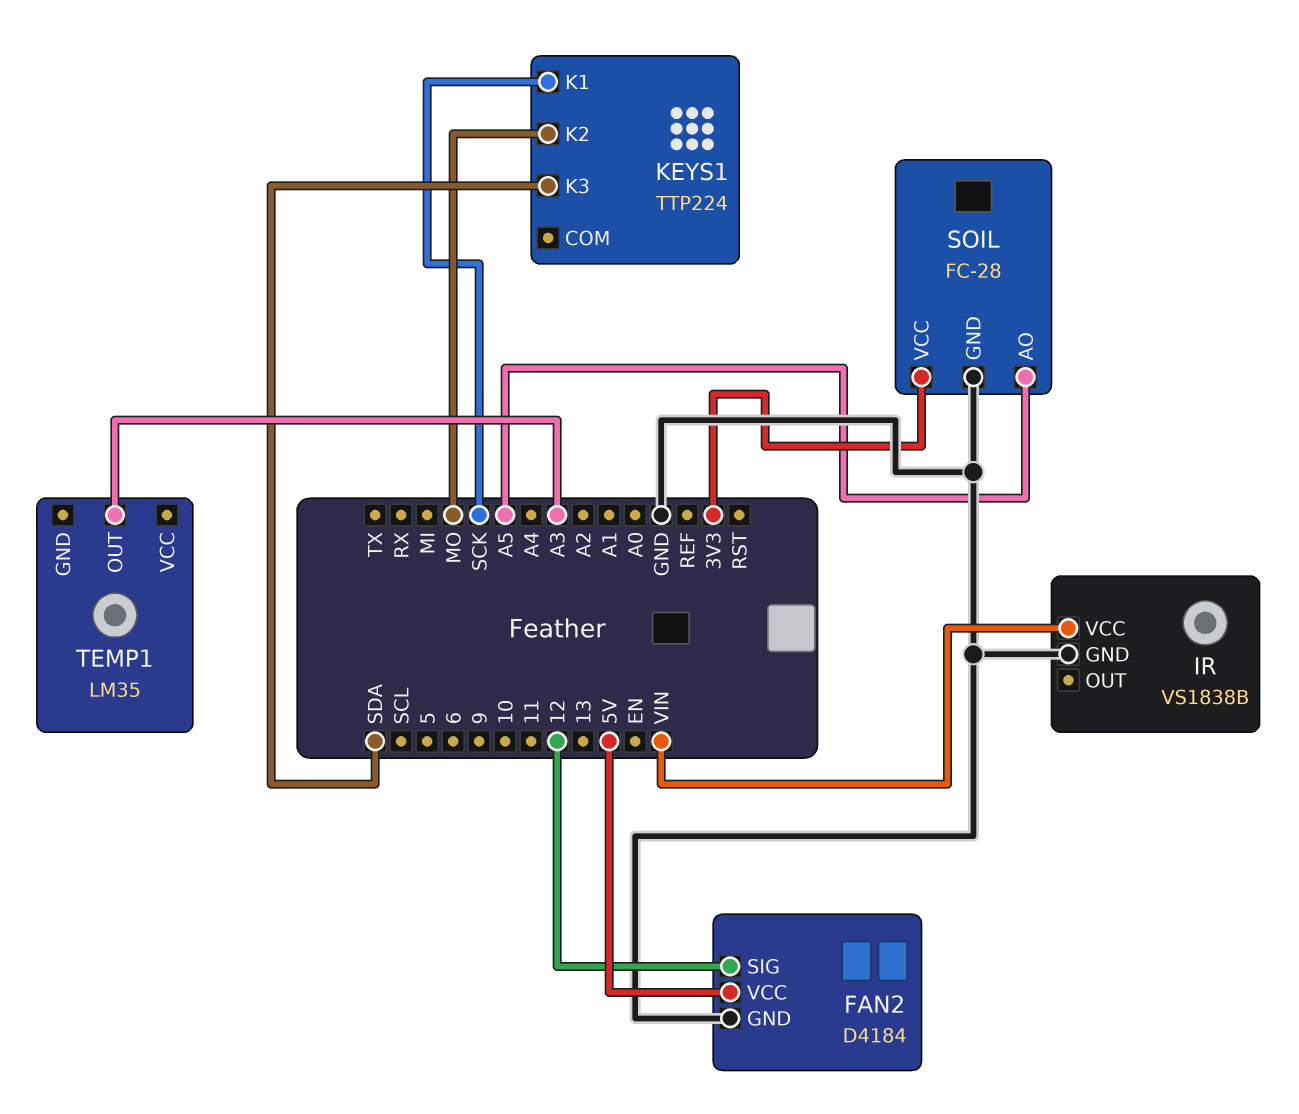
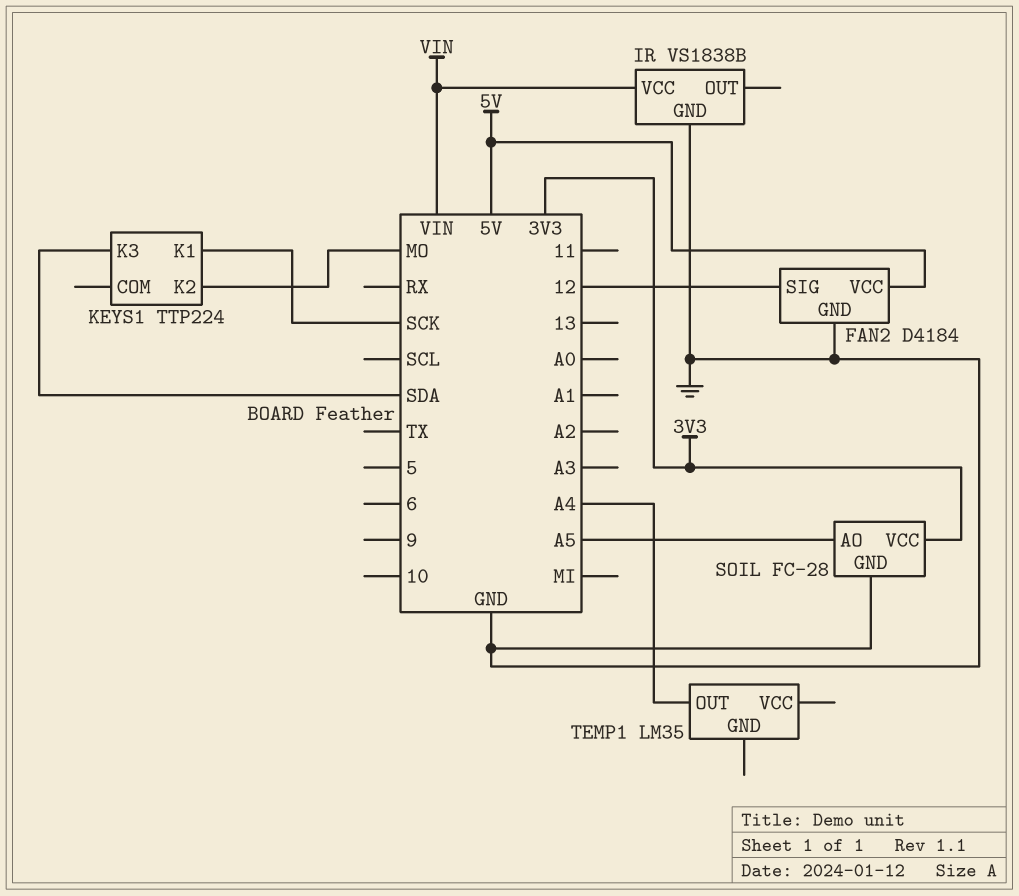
TEMP1 pin OUT: A3 -> A4

